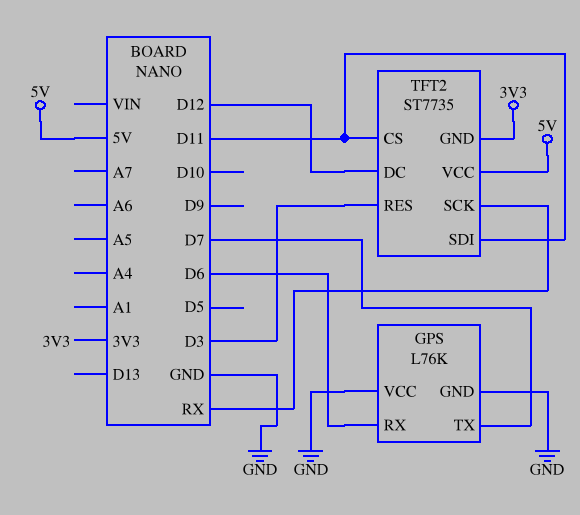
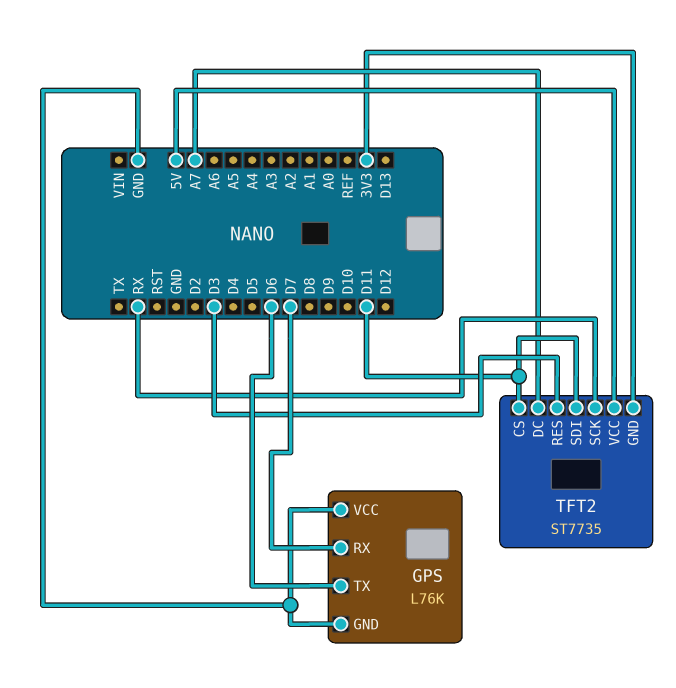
GPS pin RX: D6 -> D7
GPS pin TX: D7 -> D6
TFT2 pin DC: D12 -> A7

